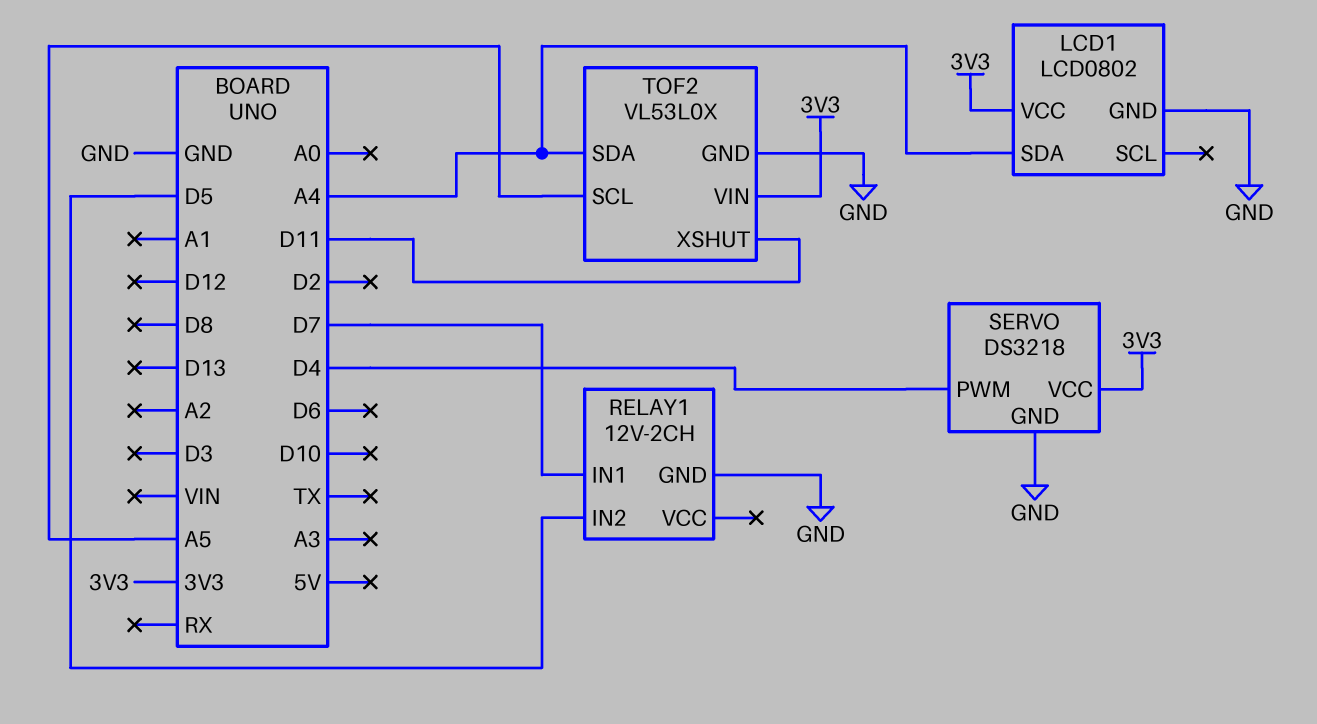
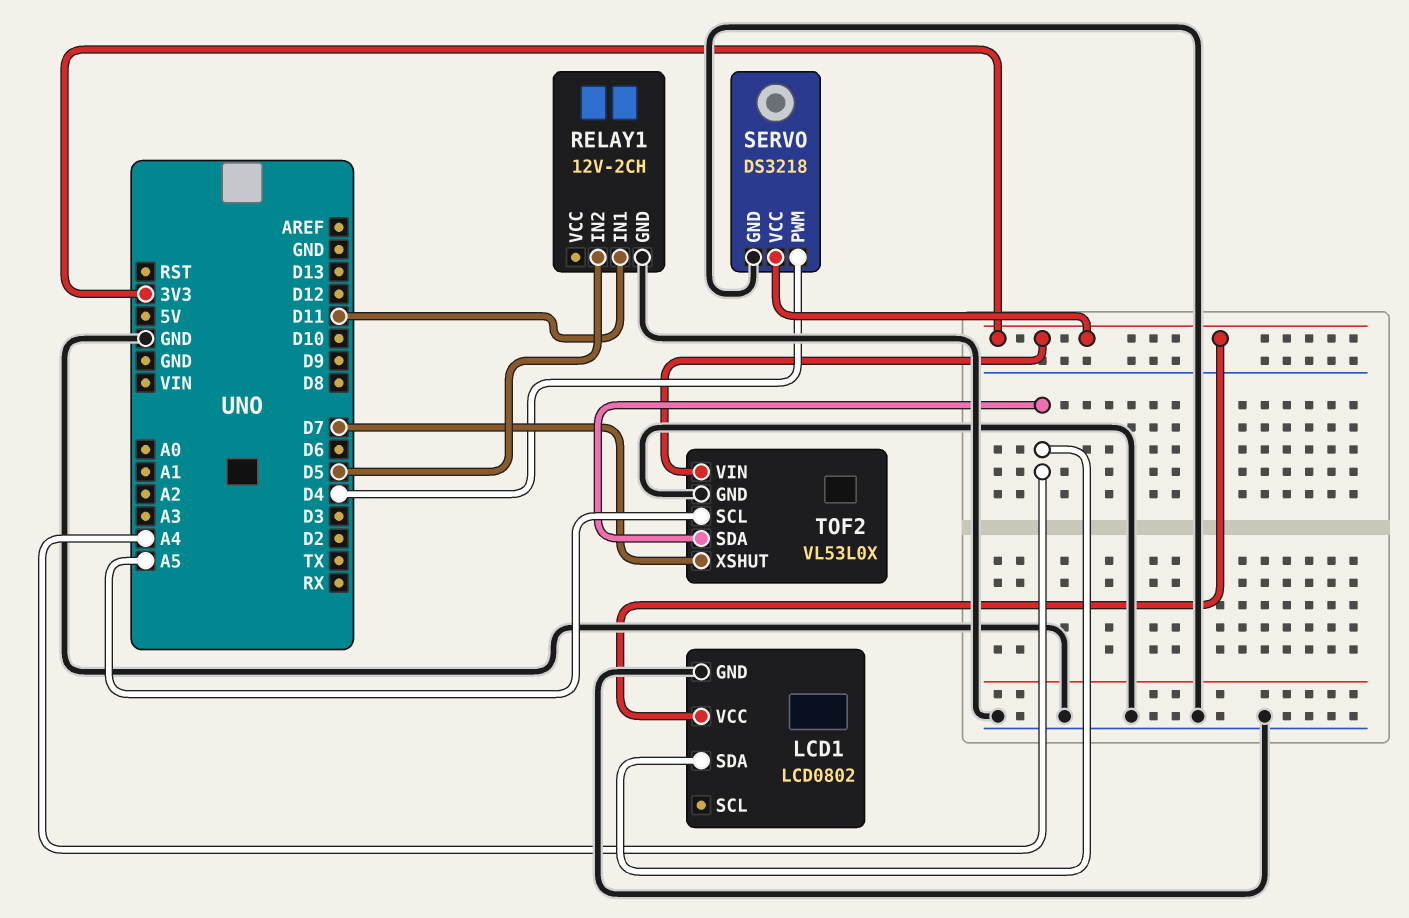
RELAY1 pin IN1: D7 -> D11
TOF2 pin XSHUT: D11 -> D7

